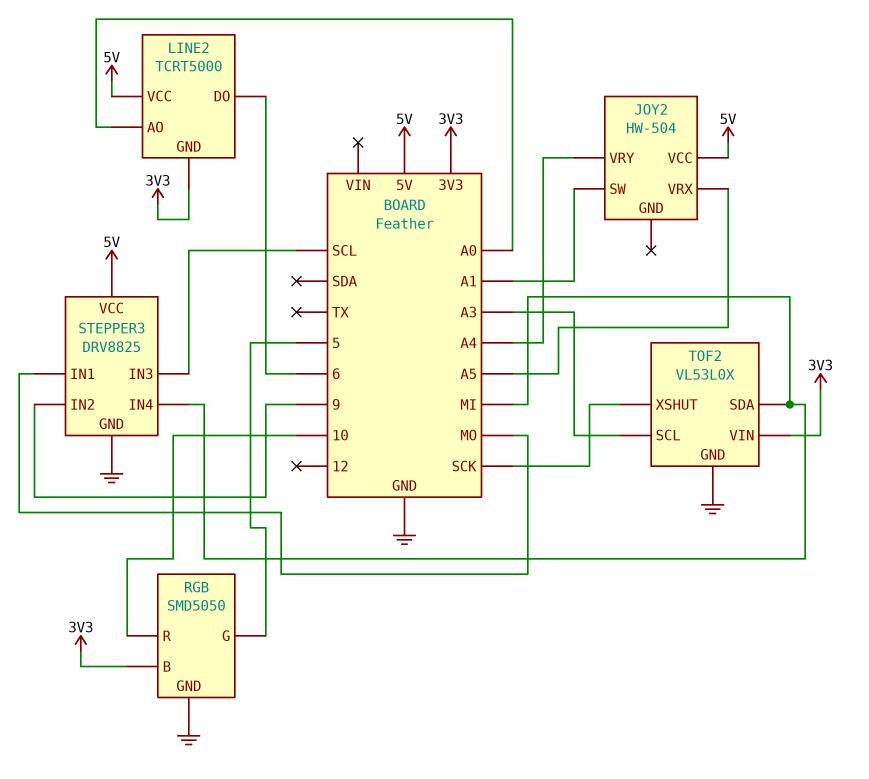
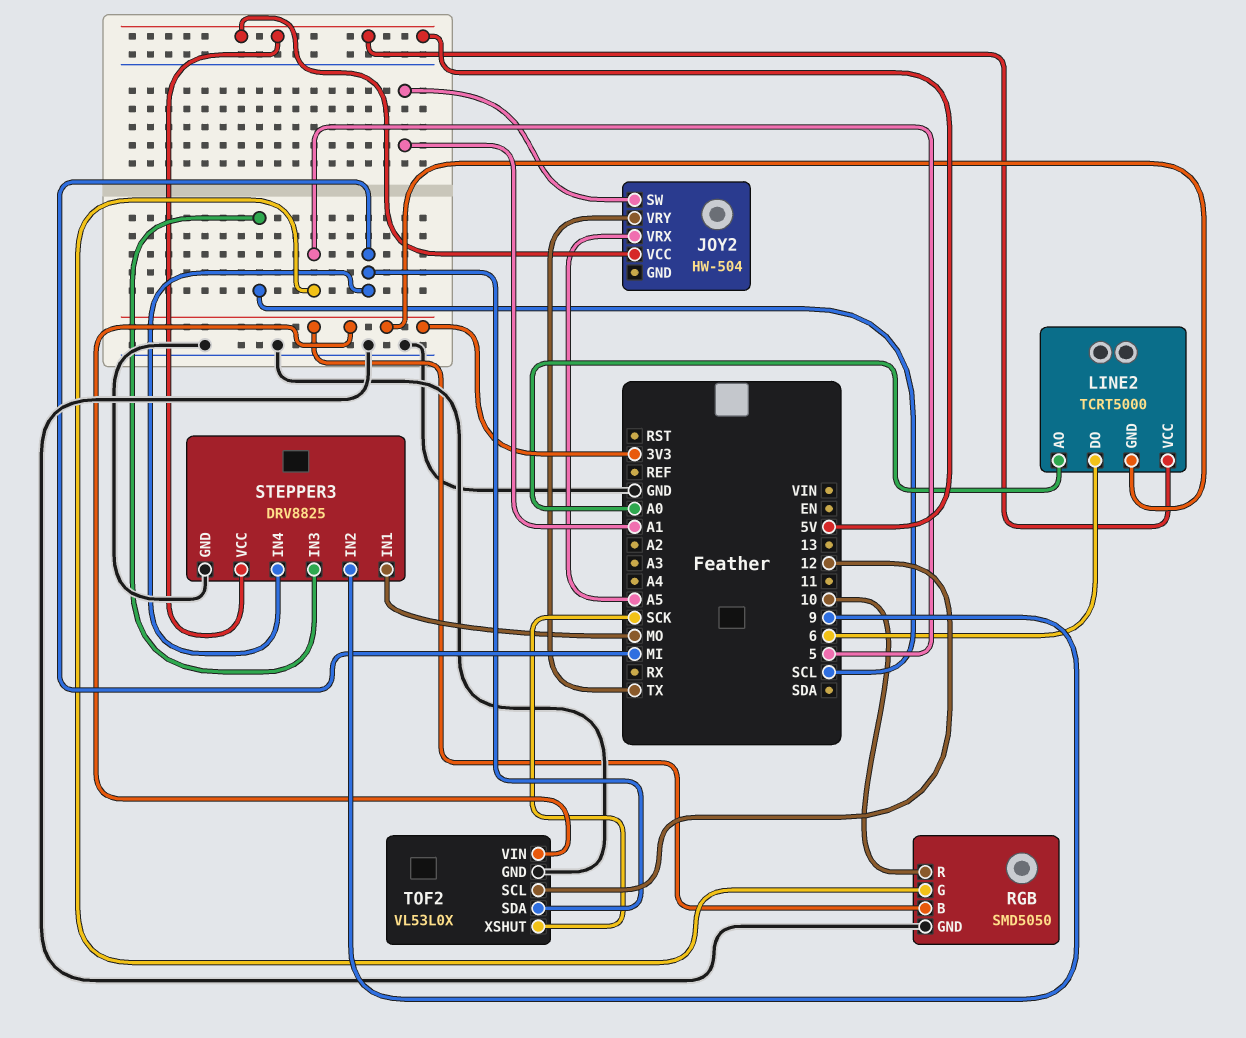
JOY2 pin VRY: A4 -> TX
TOF2 pin SCL: A3 -> 12

